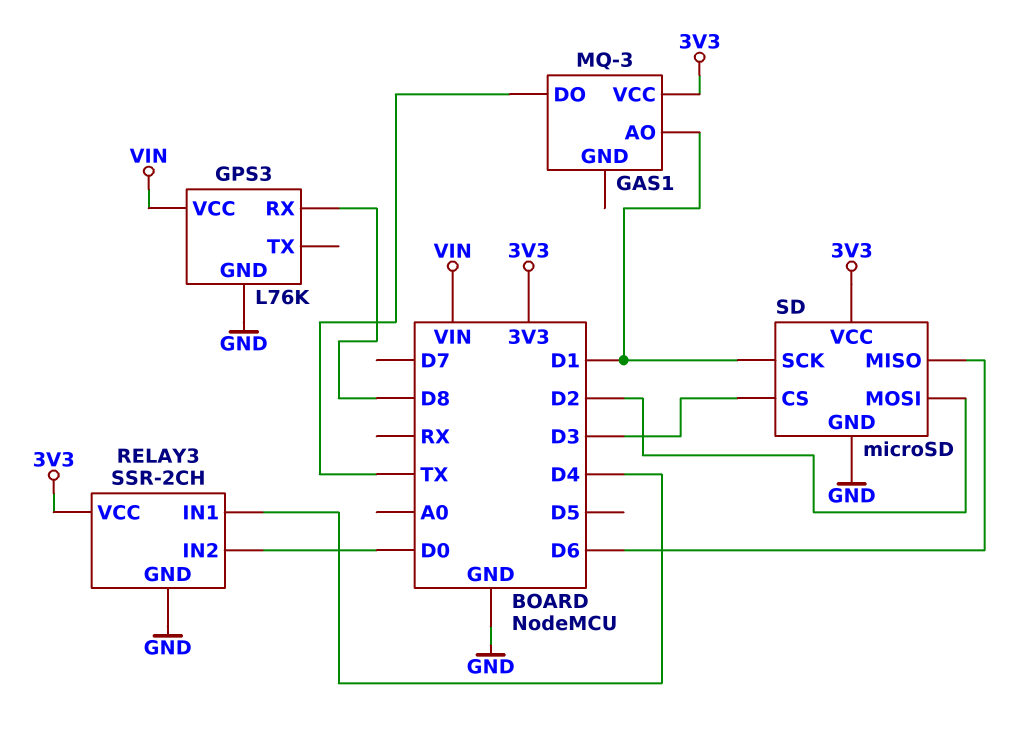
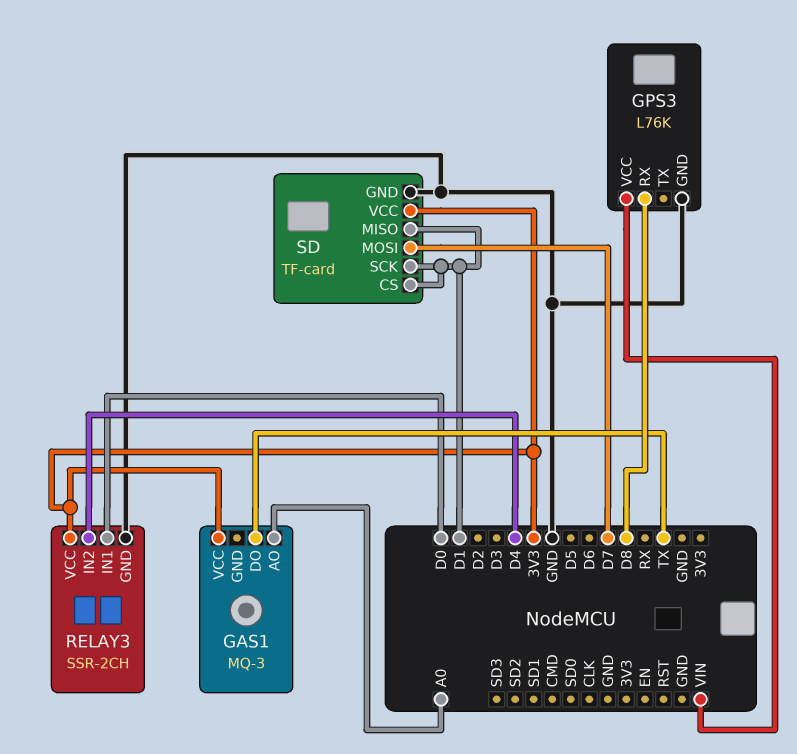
GAS1 pin AO: D1 -> A0
RELAY3 pin IN1: D4 -> D0
RELAY3 pin IN2: D0 -> D4
SD: microSD -> TF-card
SD pin CS: D3 -> D1
SD pin MISO: D6 -> D1
SD pin MOSI: D2 -> D7

